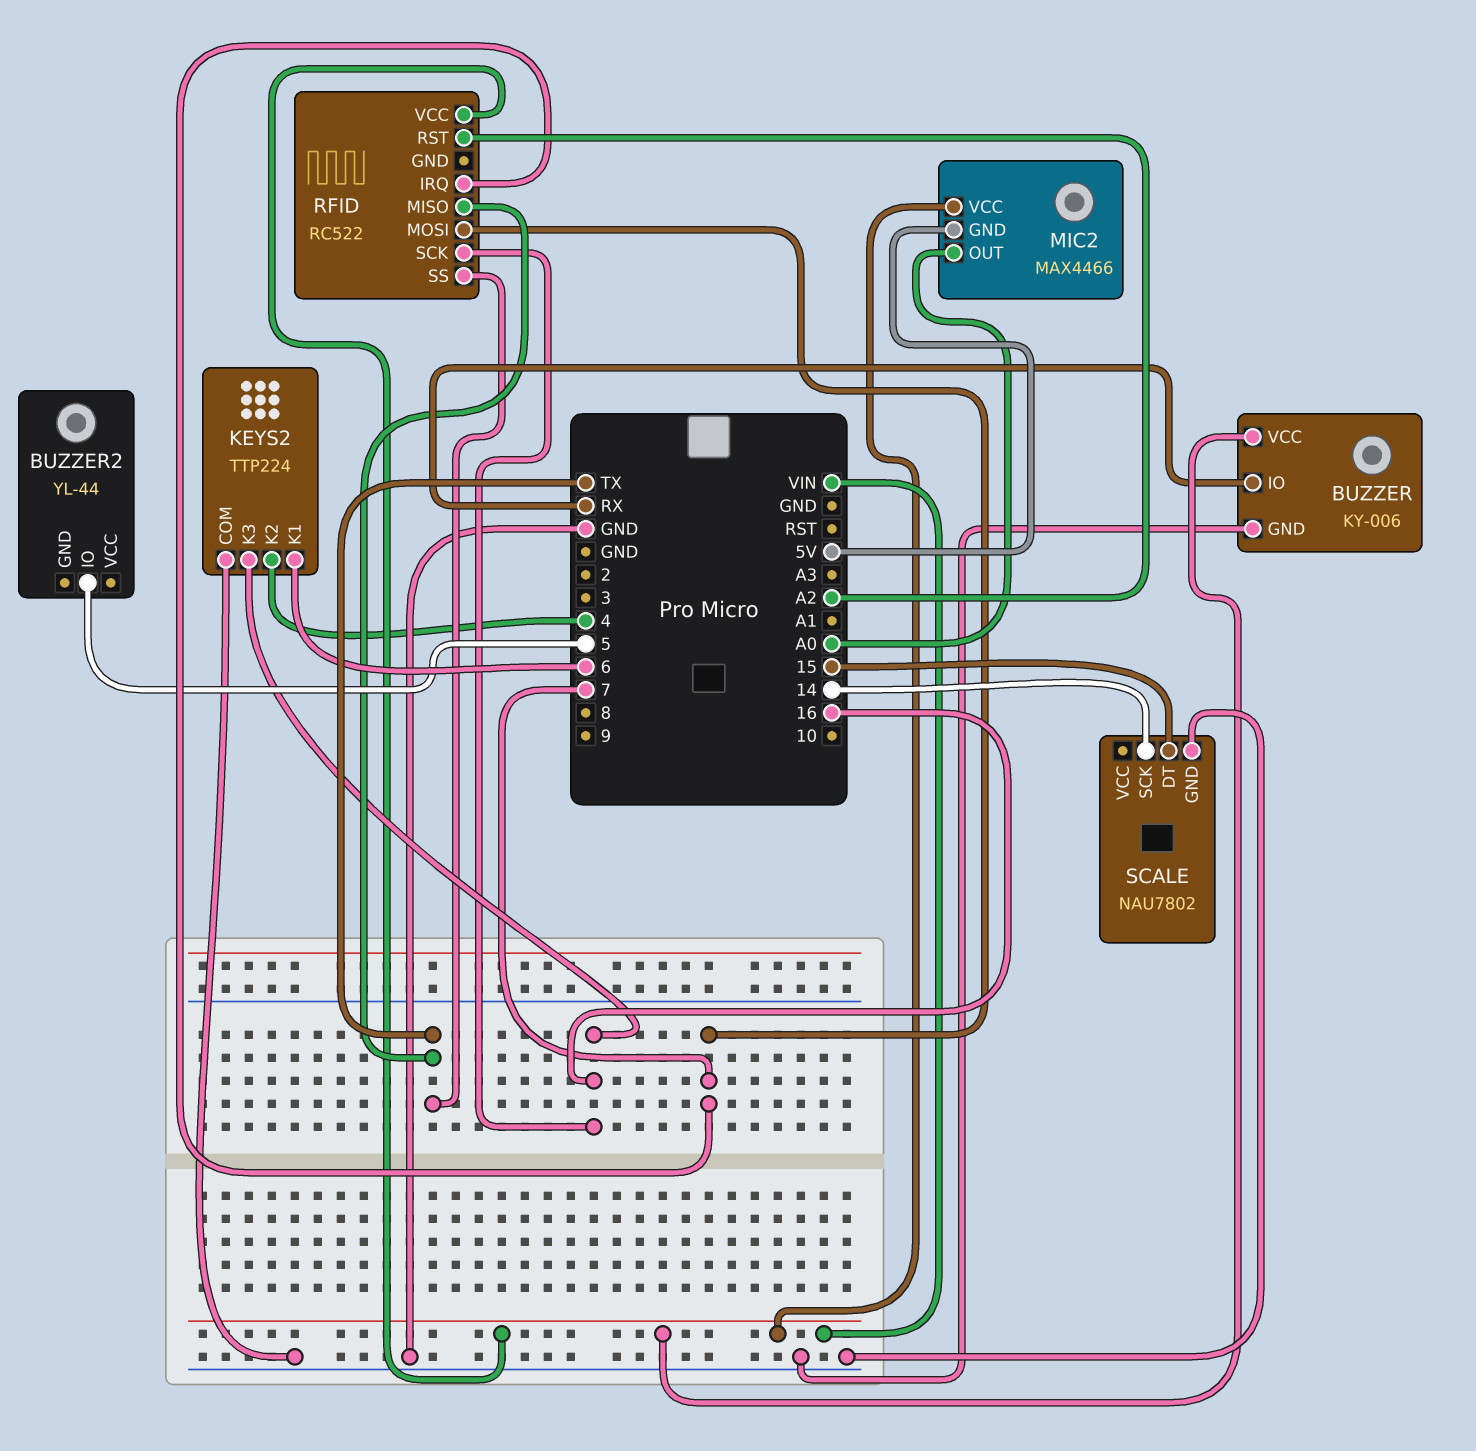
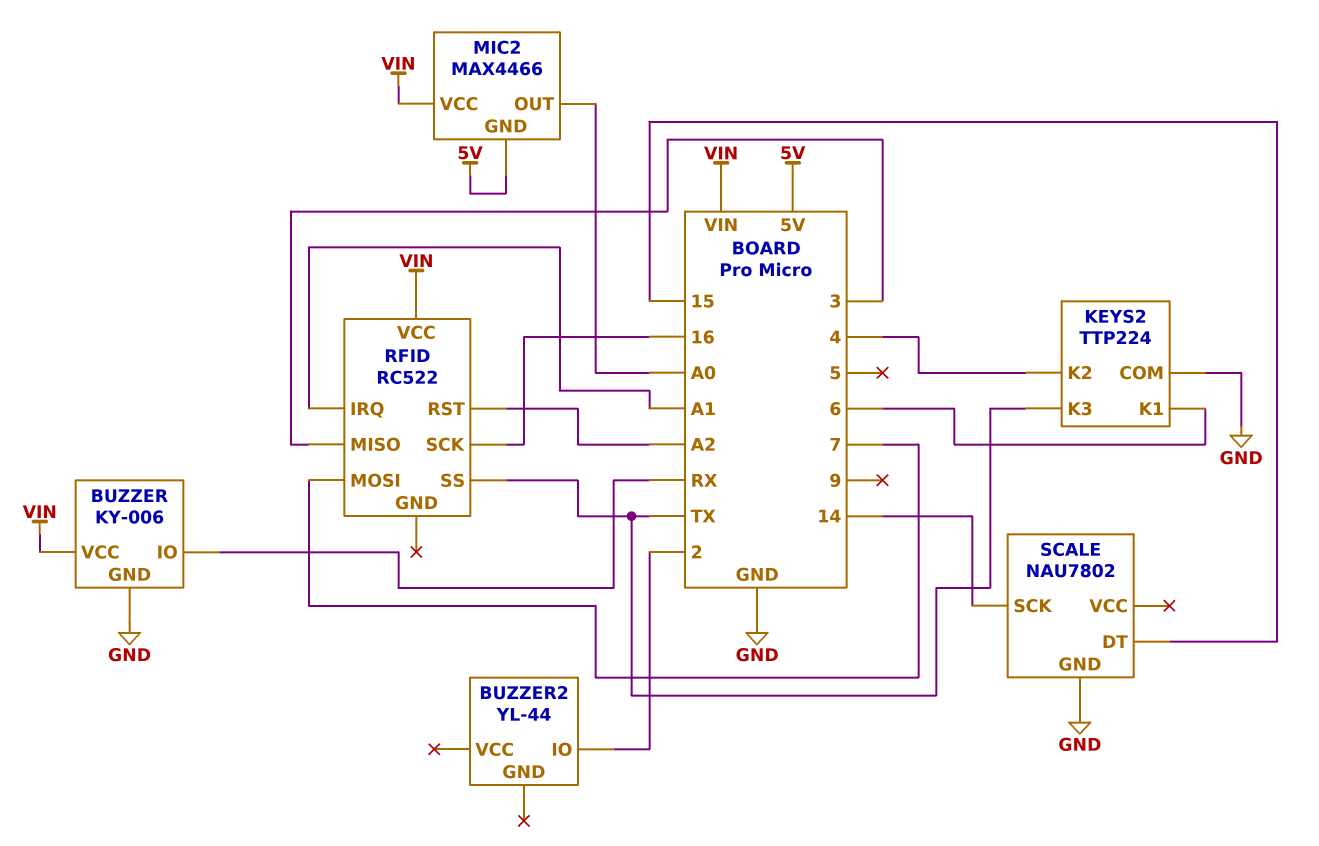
BUZZER2 pin IO: 5 -> 2
KEYS2 pin K3: 16 -> TX
RFID pin IRQ: 7 -> A1
RFID pin MISO: TX -> 3

